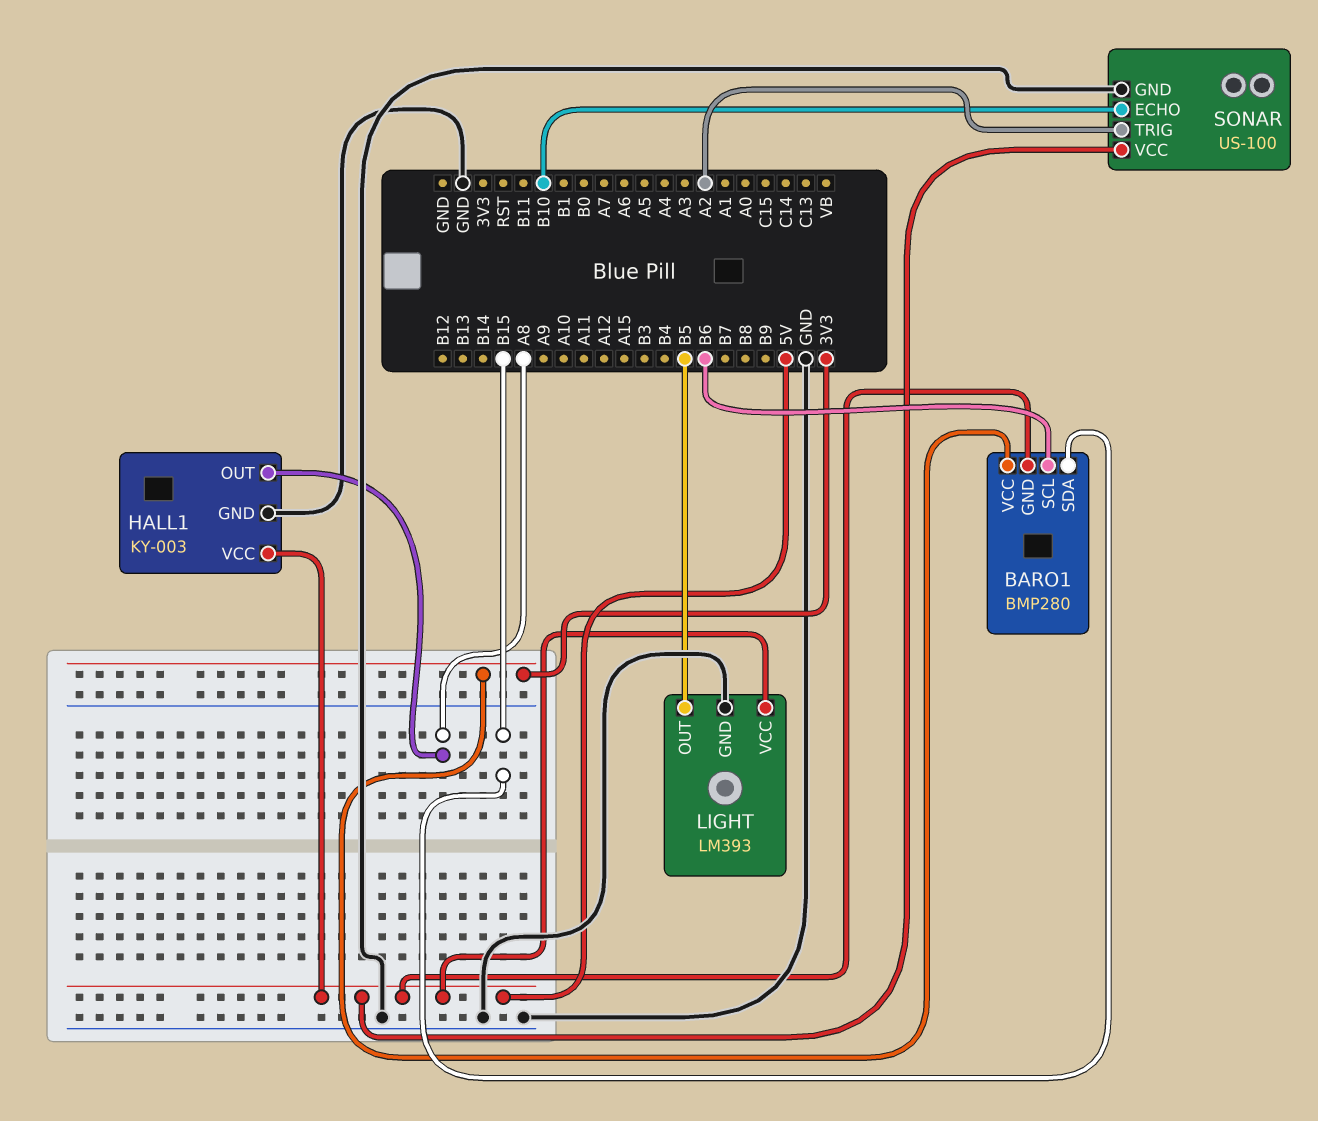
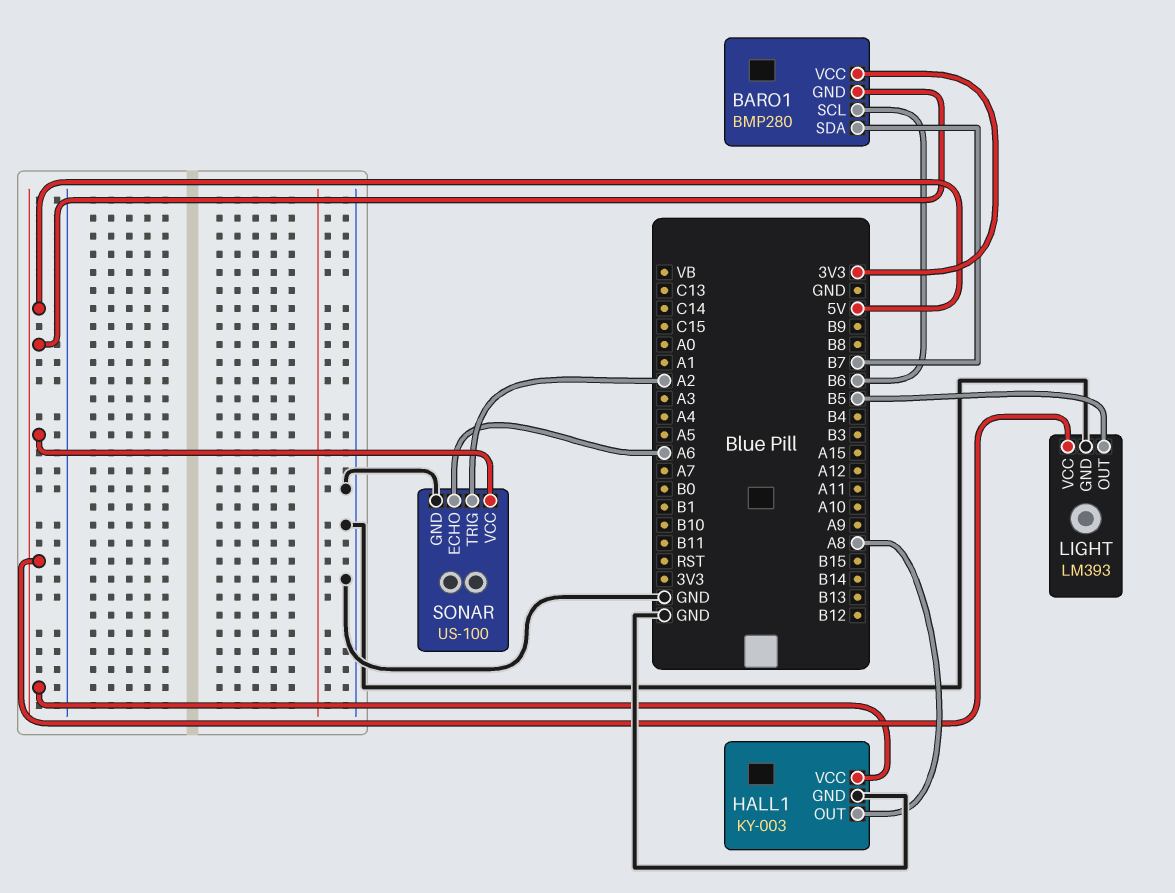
BARO1 pin SDA: B15 -> B7
SONAR pin ECHO: B10 -> A6

